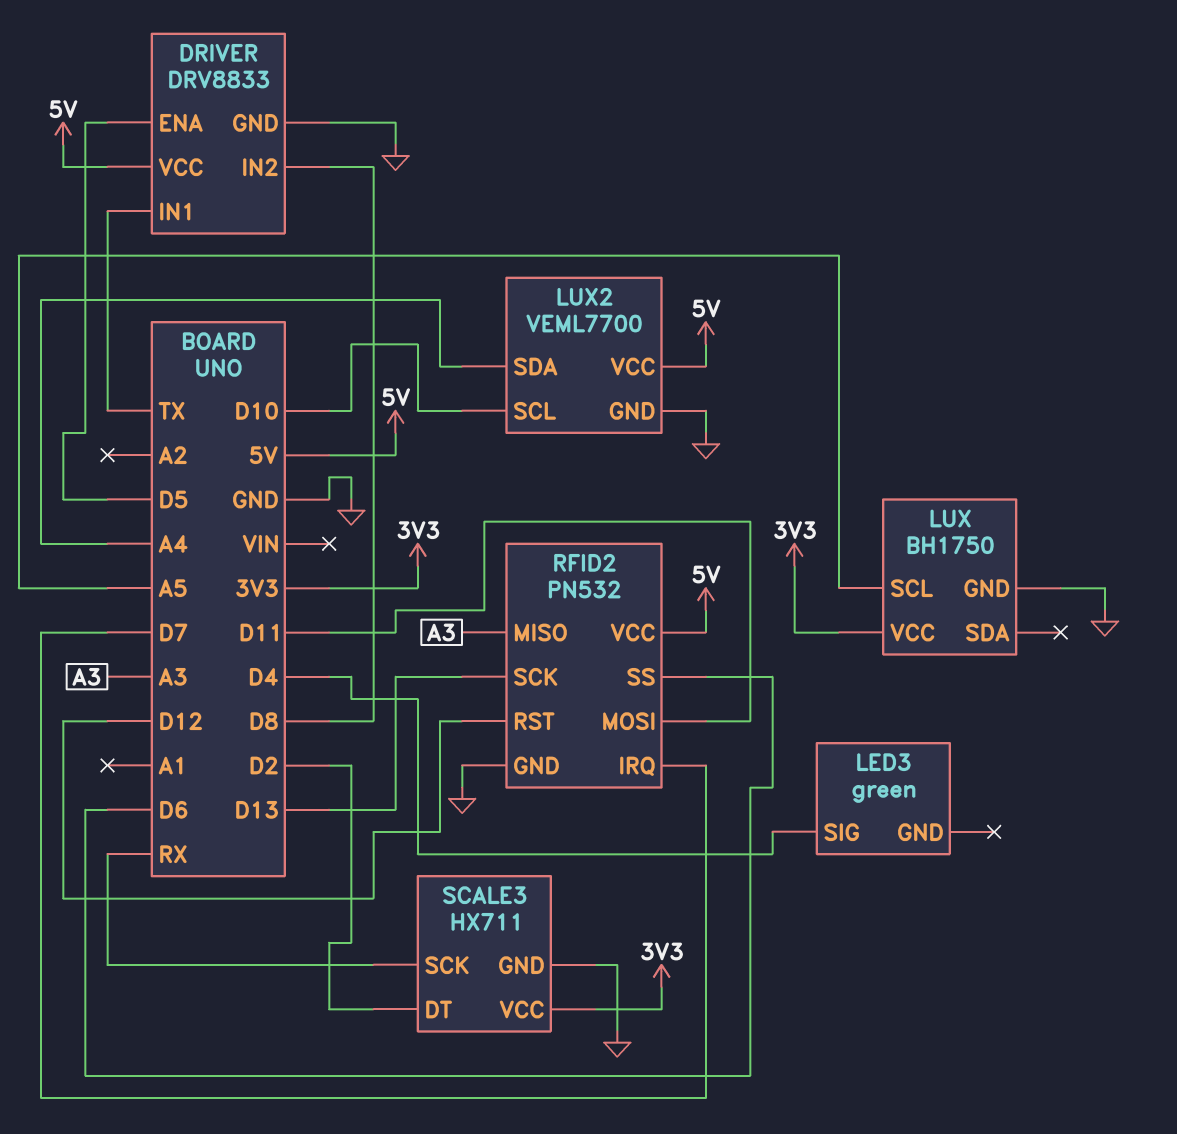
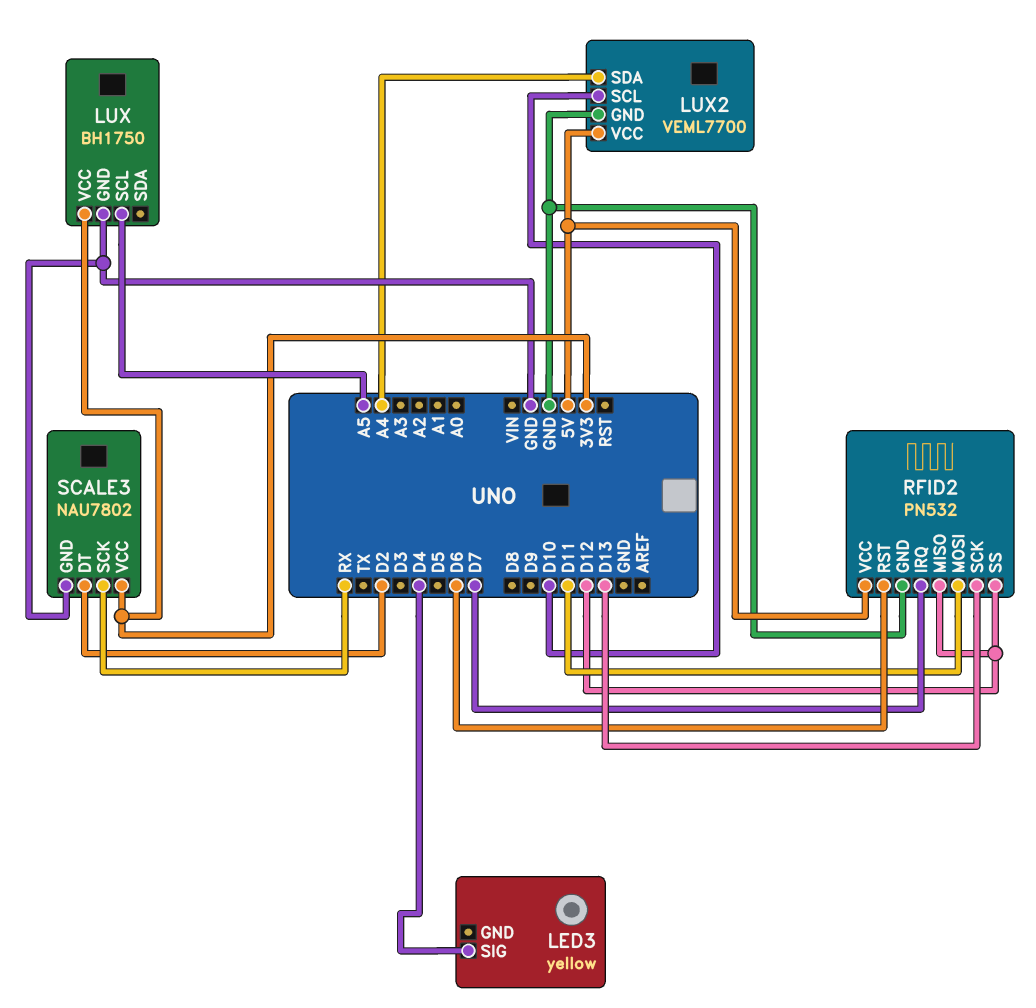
DRIVER: DRV8833 -> none
DRIVER pin ENA: D5 -> none
DRIVER pin GND: GND -> none
DRIVER pin IN1: TX -> none
DRIVER pin IN2: D8 -> none
DRIVER pin VCC: 5V -> none
LED3: green -> yellow
RFID2 pin MISO: A3 -> D12
RFID2 pin RST: D12 -> D6
RFID2 pin SS: D6 -> D12
SCALE3: HX711 -> NAU7802

